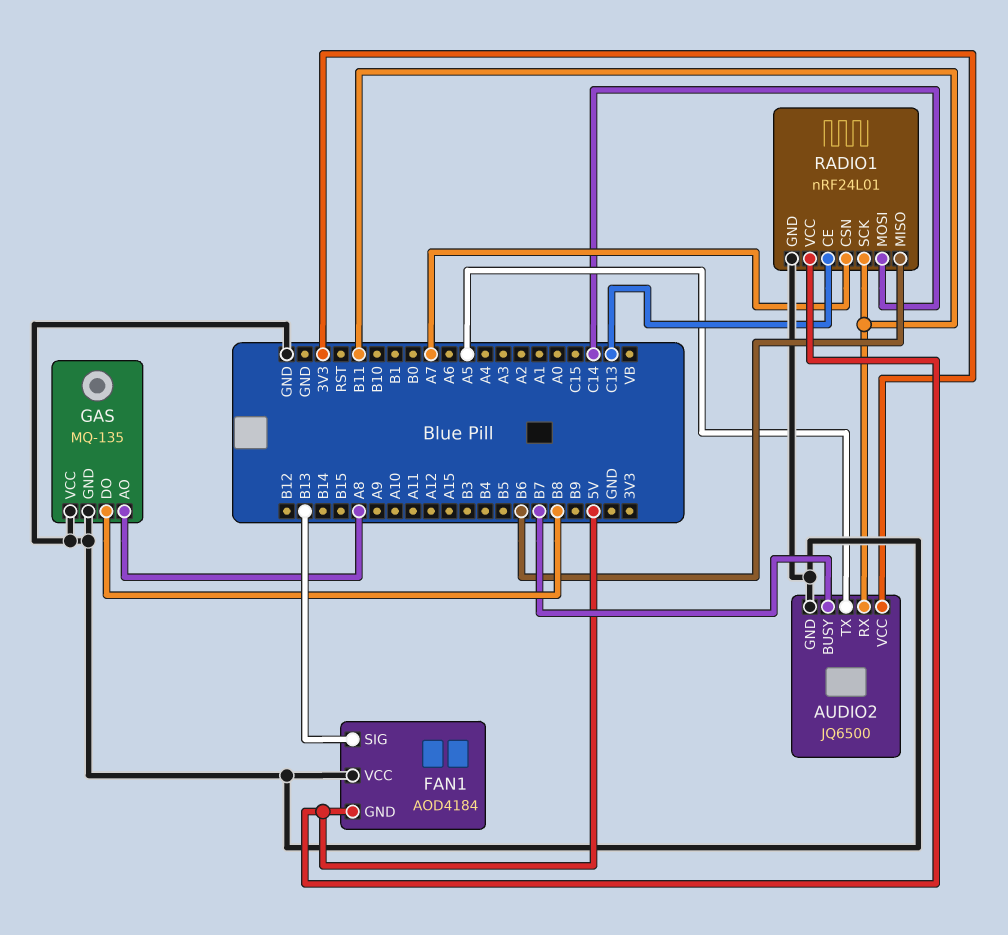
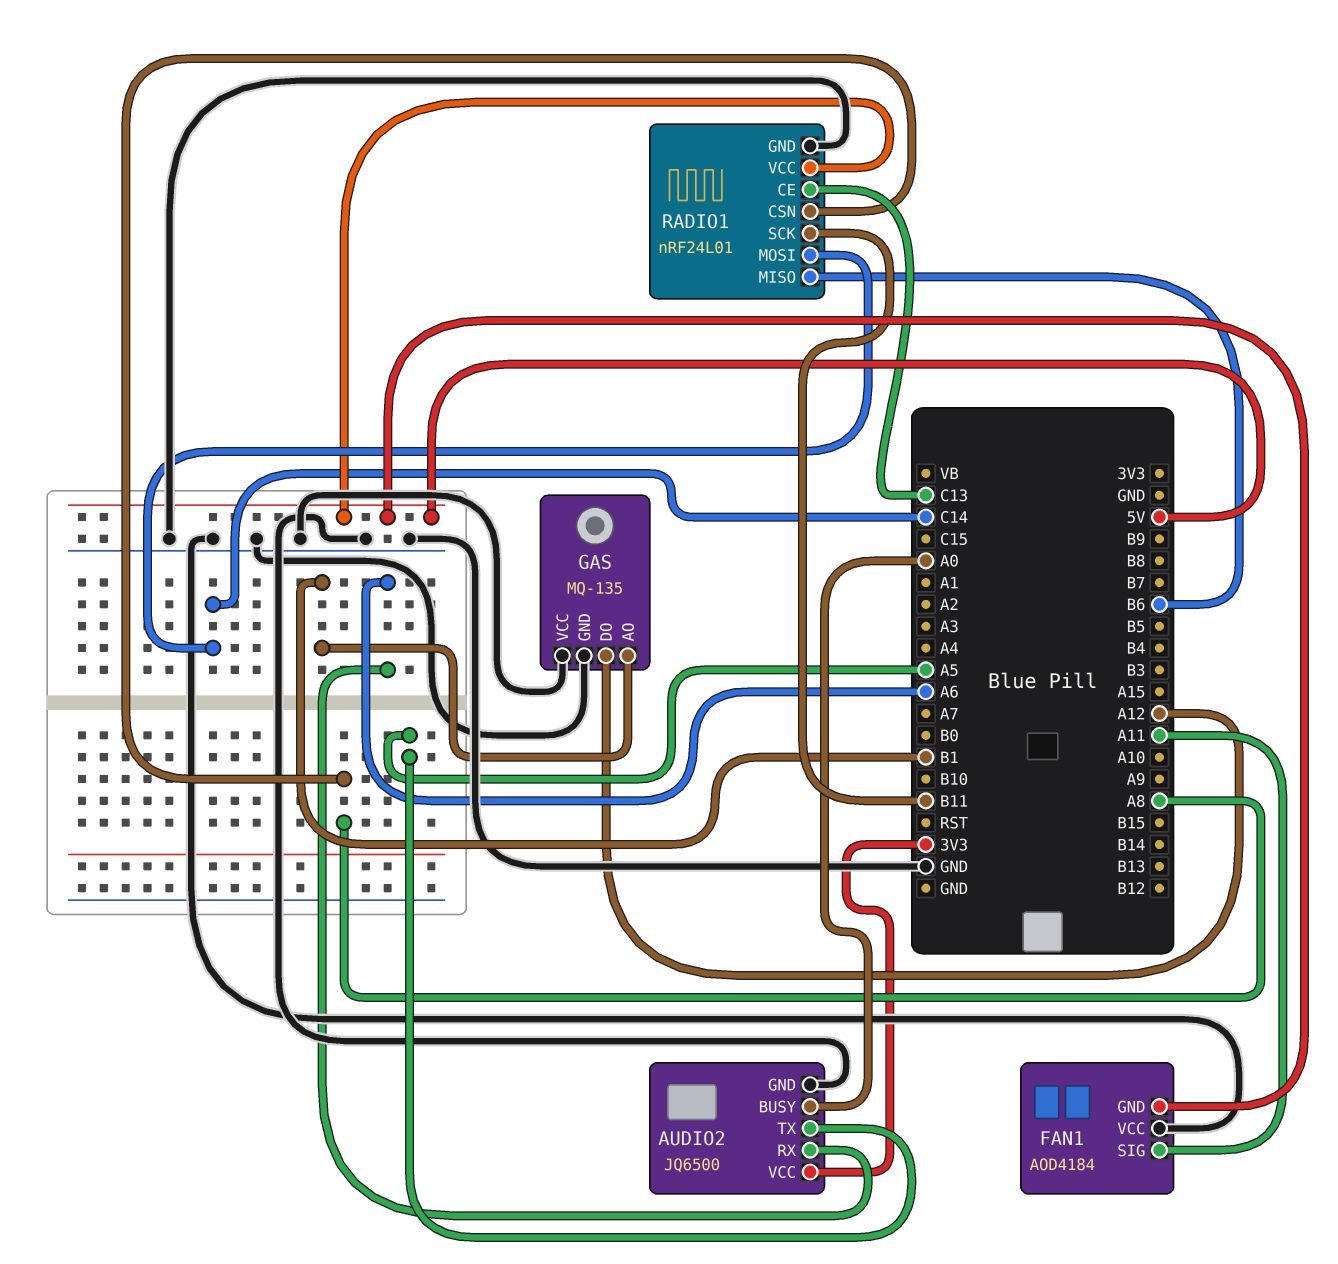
AUDIO2 pin BUSY: B7 -> A0
AUDIO2 pin RX: B11 -> A6
FAN1 pin SIG: B13 -> A11
GAS pin AO: A8 -> B1
GAS pin DO: B8 -> A12
RADIO1 pin CSN: A7 -> A8

